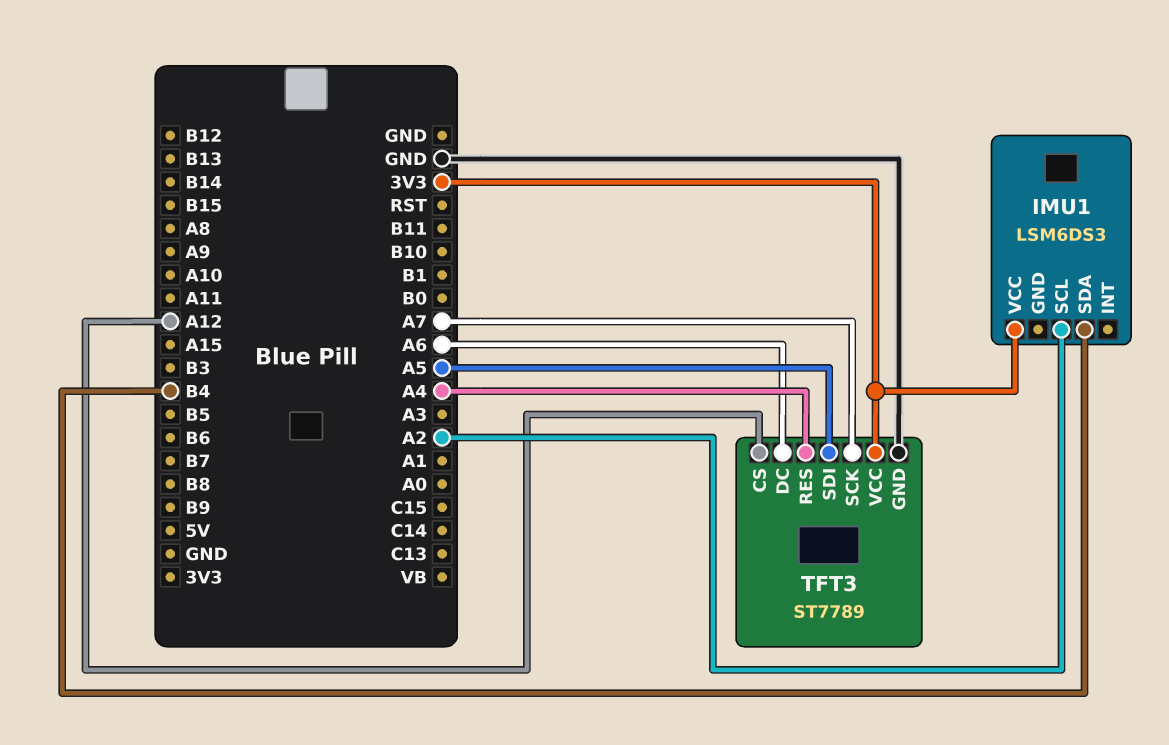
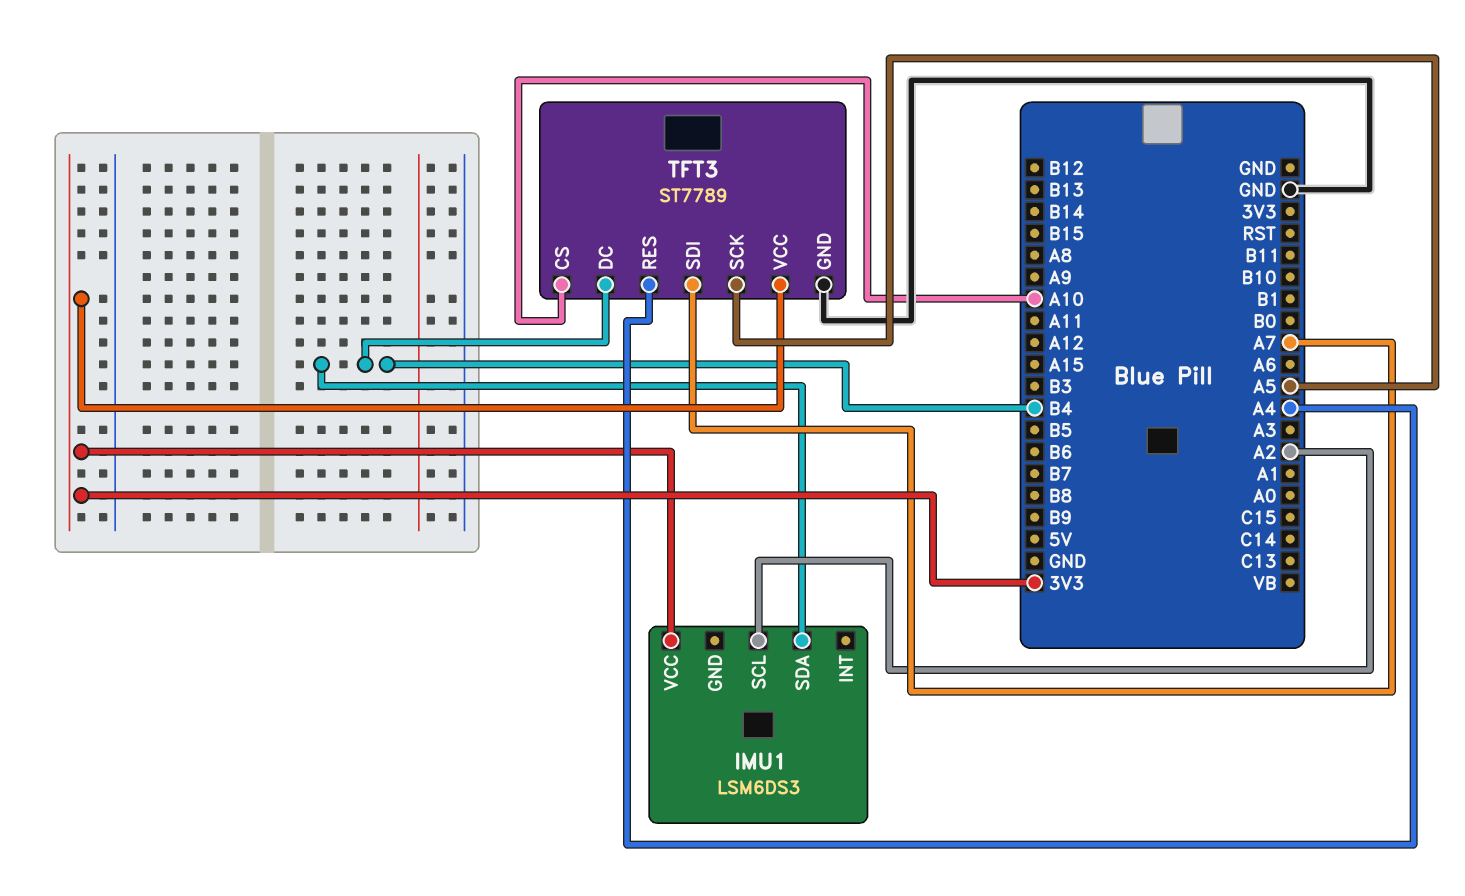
TFT3 pin CS: A12 -> A10
TFT3 pin DC: A6 -> B4
TFT3 pin SCK: A7 -> A5
TFT3 pin SDI: A5 -> A7

